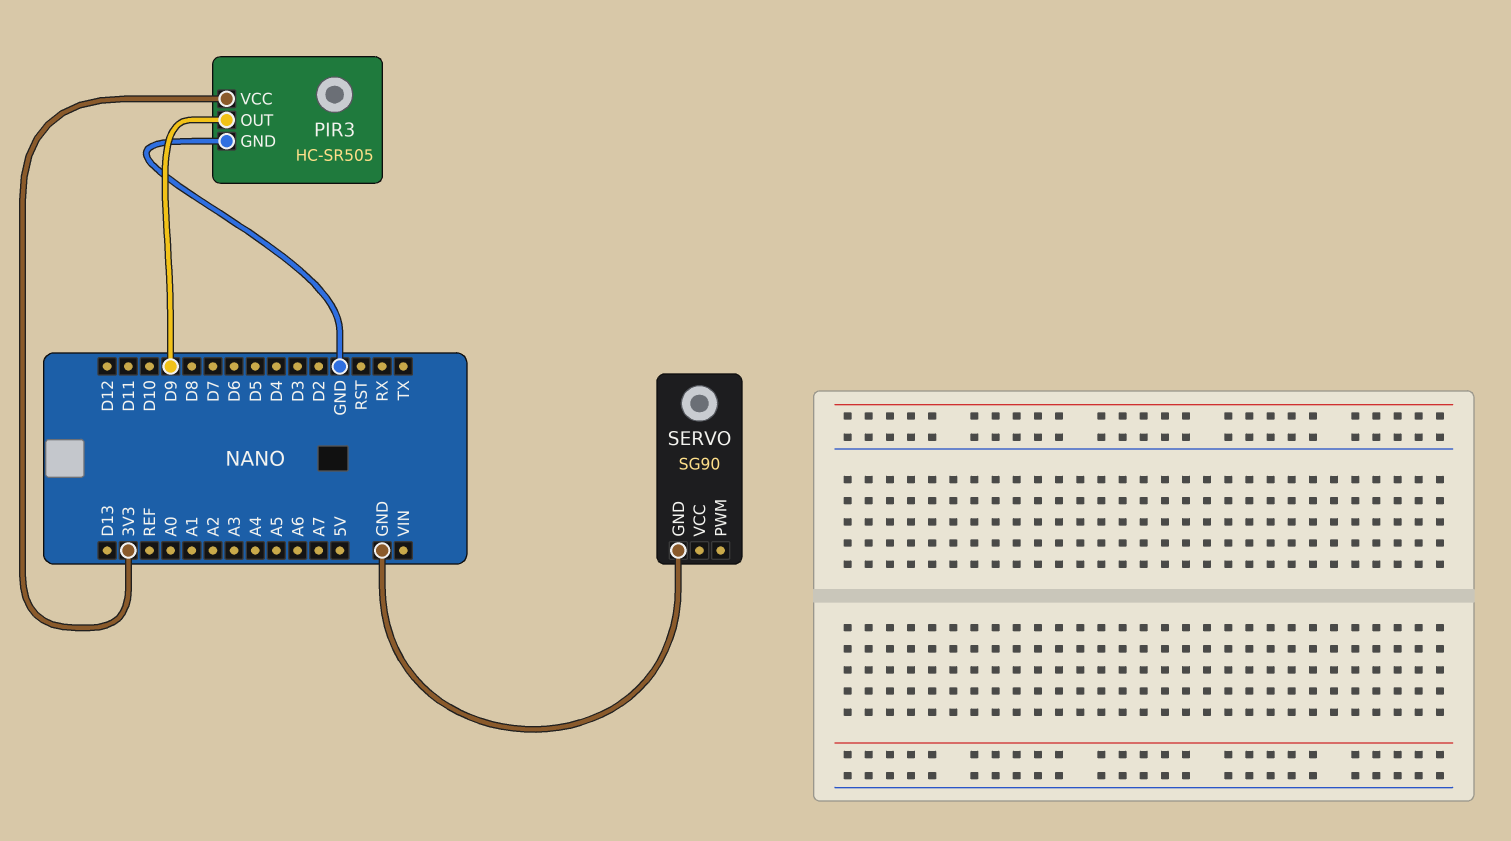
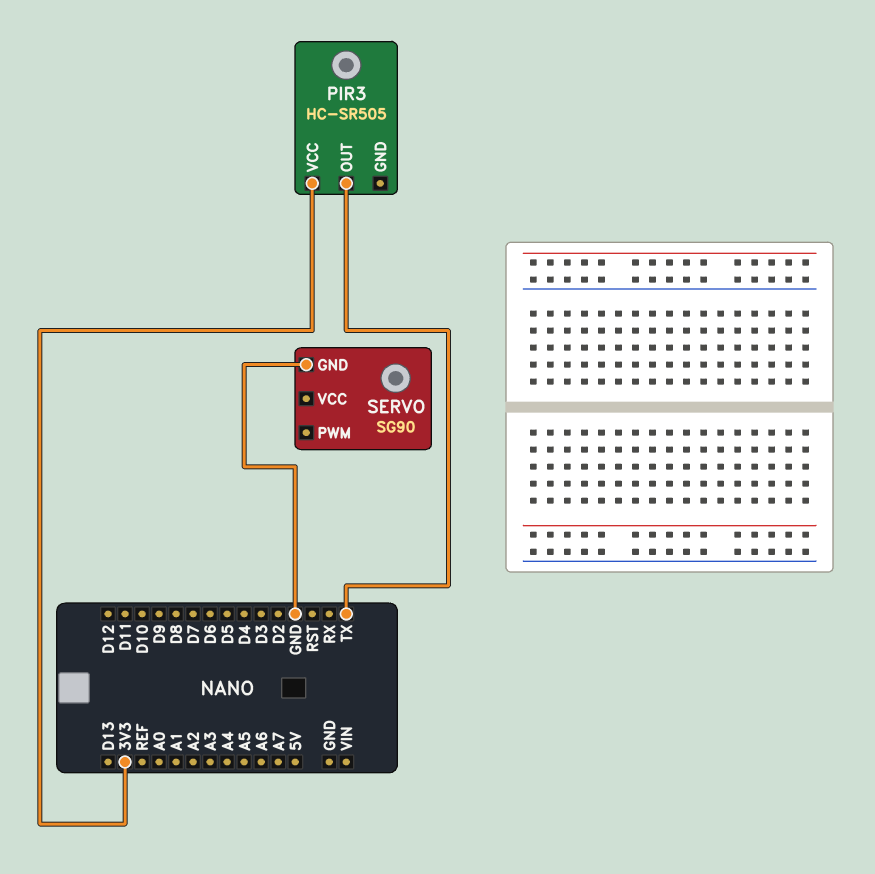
PIR3 pin GND: GND -> none
PIR3 pin OUT: D9 -> TX

